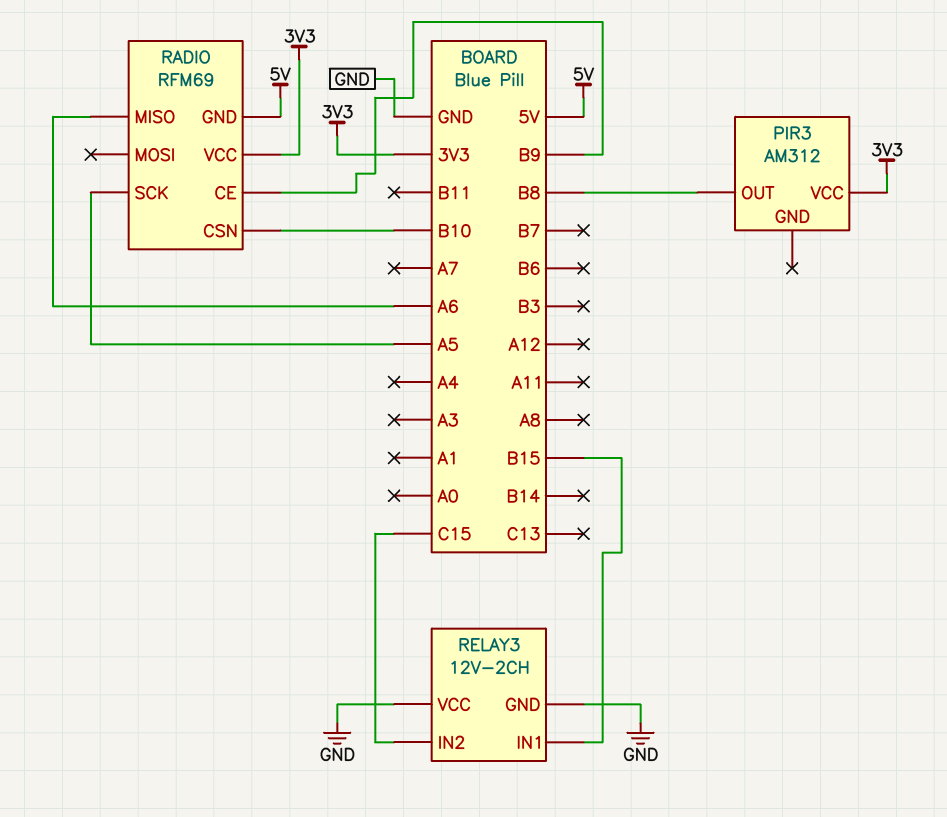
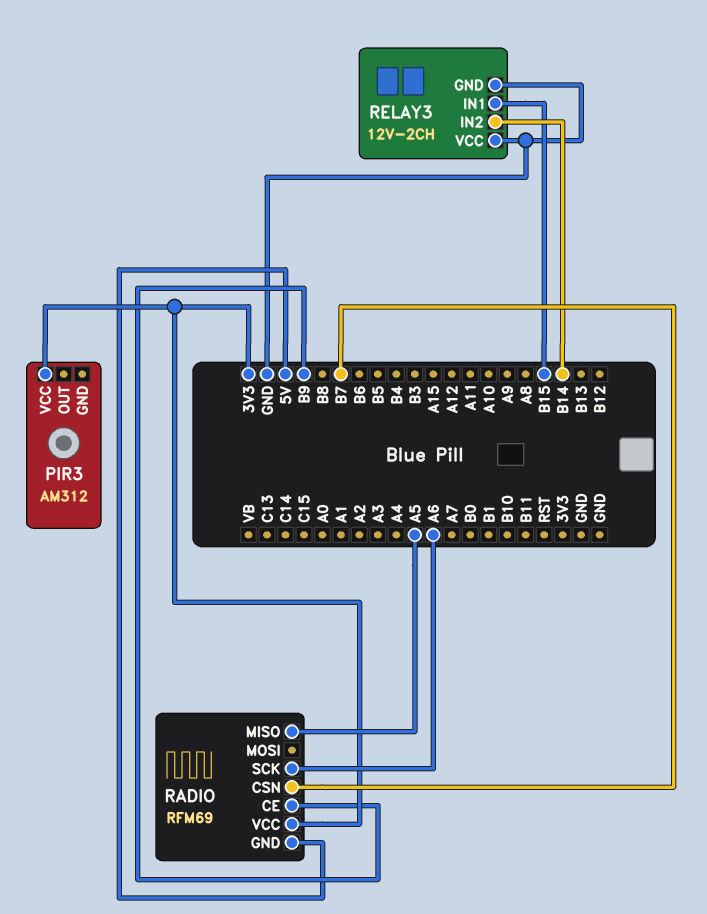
PIR3 pin OUT: B8 -> none
RADIO pin CSN: B10 -> B7
RADIO pin MISO: A6 -> A5
RADIO pin SCK: A5 -> A6
RELAY3 pin IN2: C15 -> B14

